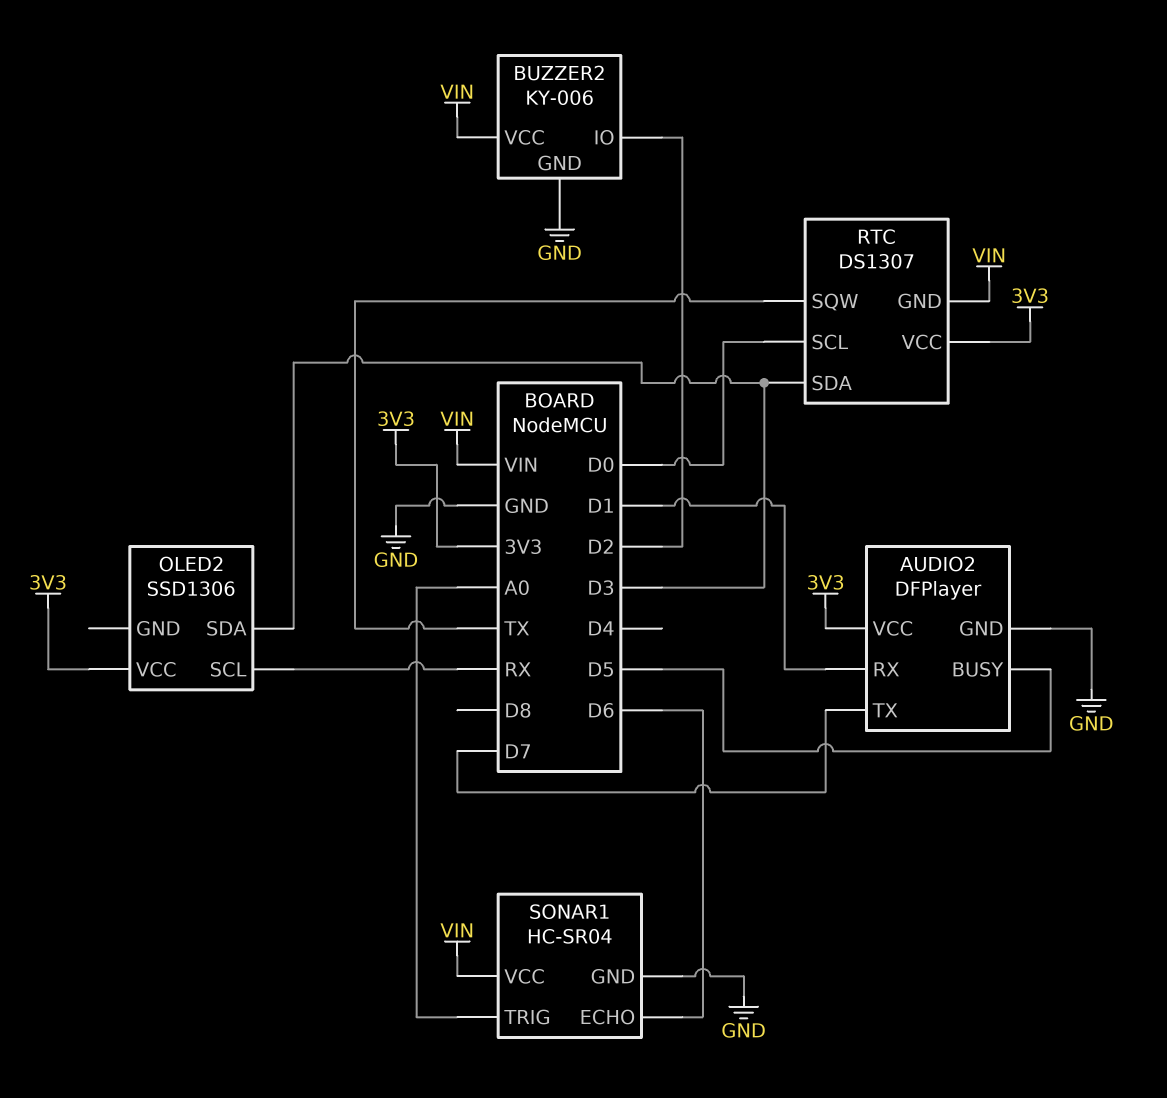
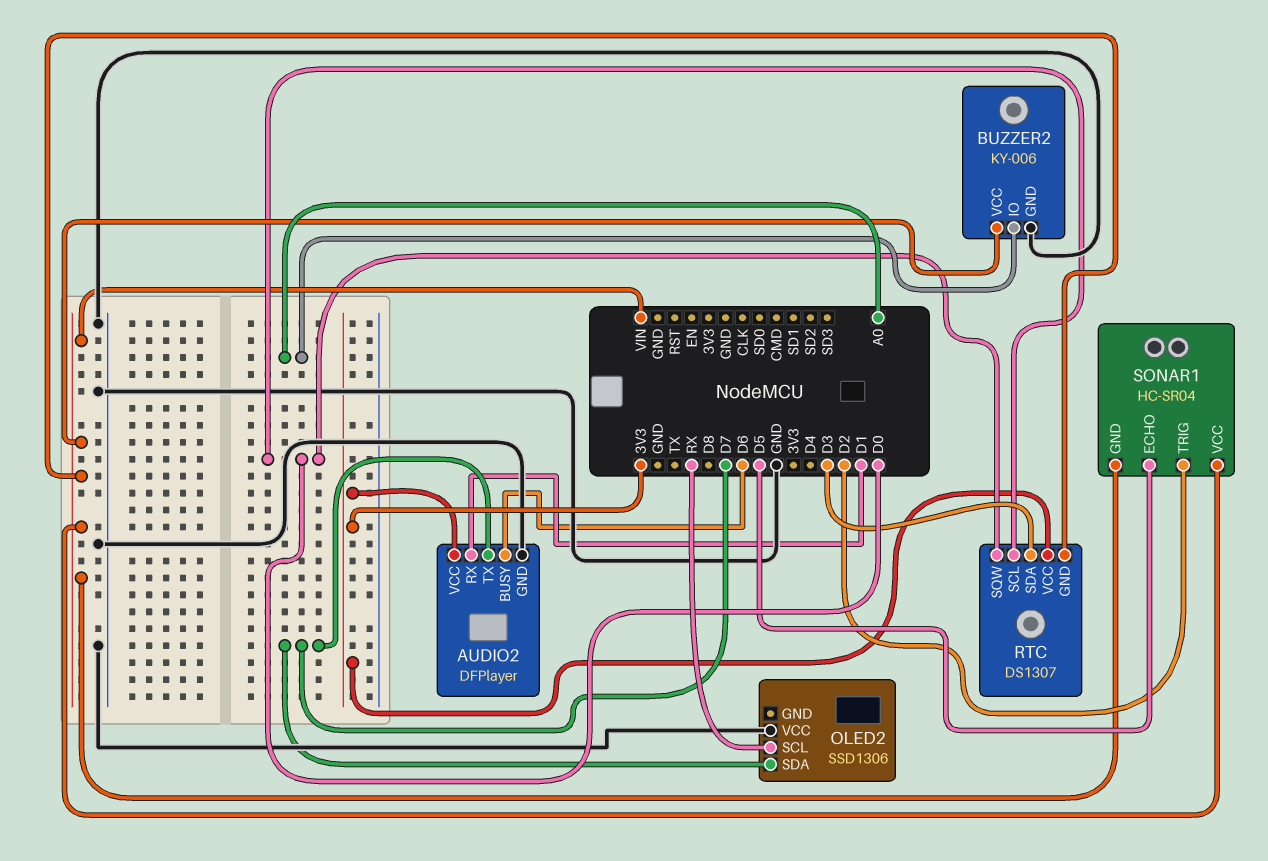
AUDIO2 pin BUSY: D5 -> D6
BUZZER2 pin IO: D2 -> A0
OLED2 pin SDA: D3 -> D7
OLED2 pin VCC: 3V3 -> GND
RTC pin SQW: TX -> D0
SONAR1 pin ECHO: D6 -> D5
SONAR1 pin GND: GND -> VIN
SONAR1 pin TRIG: A0 -> D2

